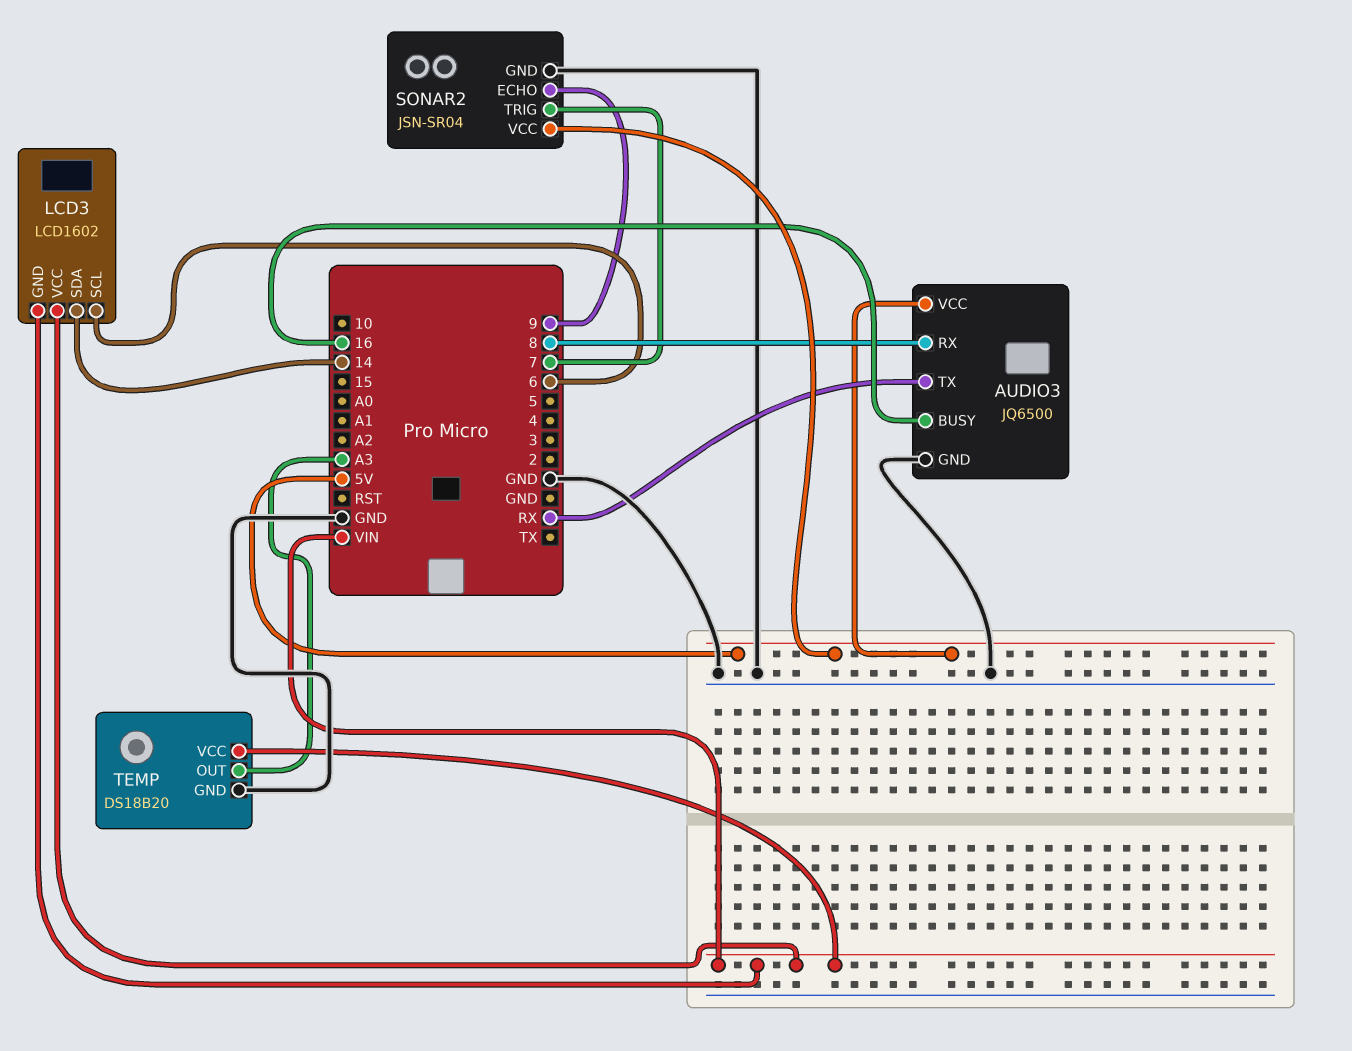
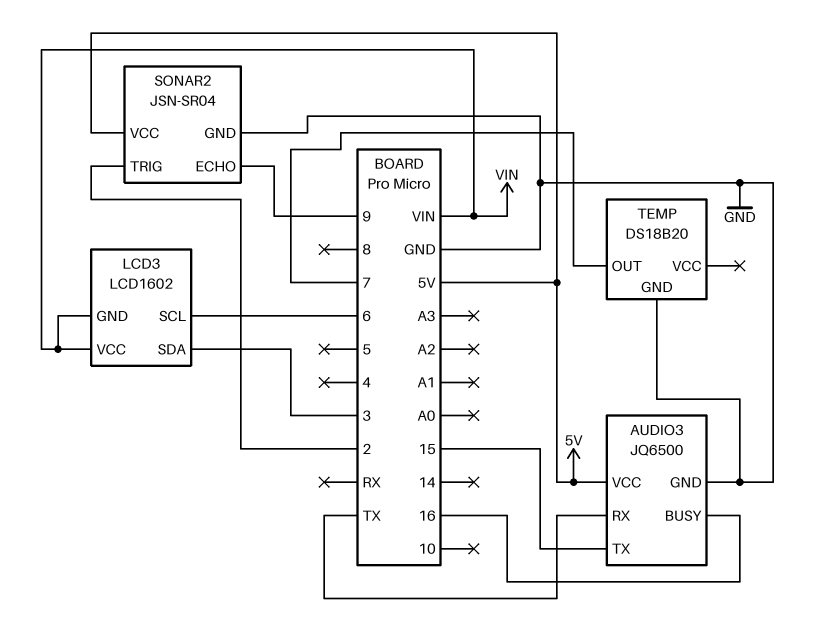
AUDIO3 pin RX: 8 -> TX
AUDIO3 pin TX: RX -> 15
LCD3 pin SDA: 14 -> 3
SONAR2 pin TRIG: 7 -> 2
TEMP pin OUT: A3 -> 7
TEMP pin VCC: VIN -> none

